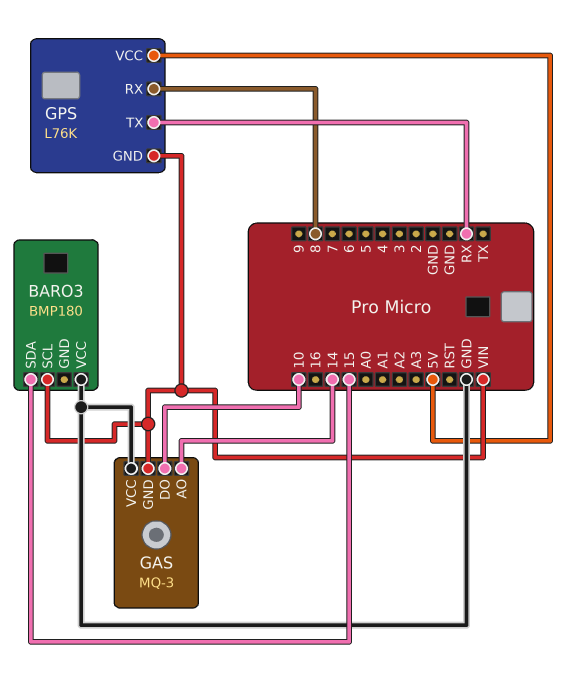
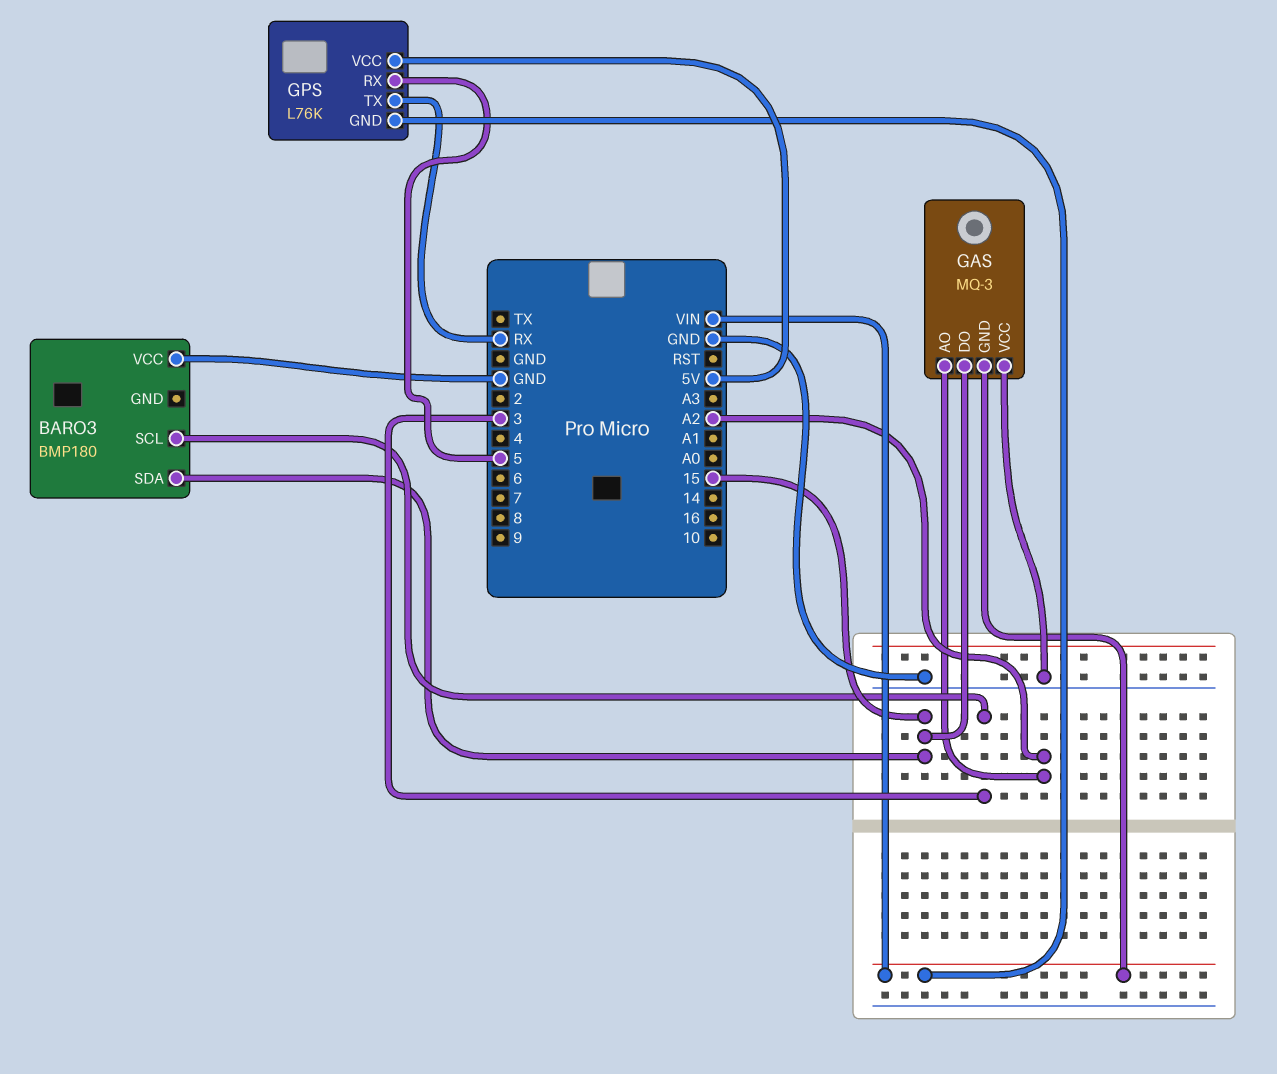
BARO3 pin SCL: VIN -> 3
GAS pin AO: 14 -> A2
GAS pin DO: 10 -> 15
GPS pin RX: 8 -> 5

